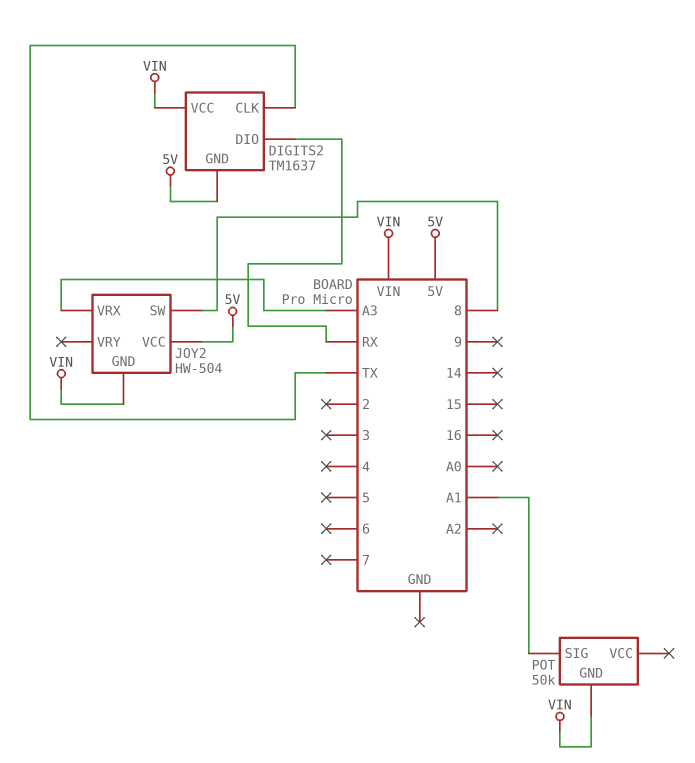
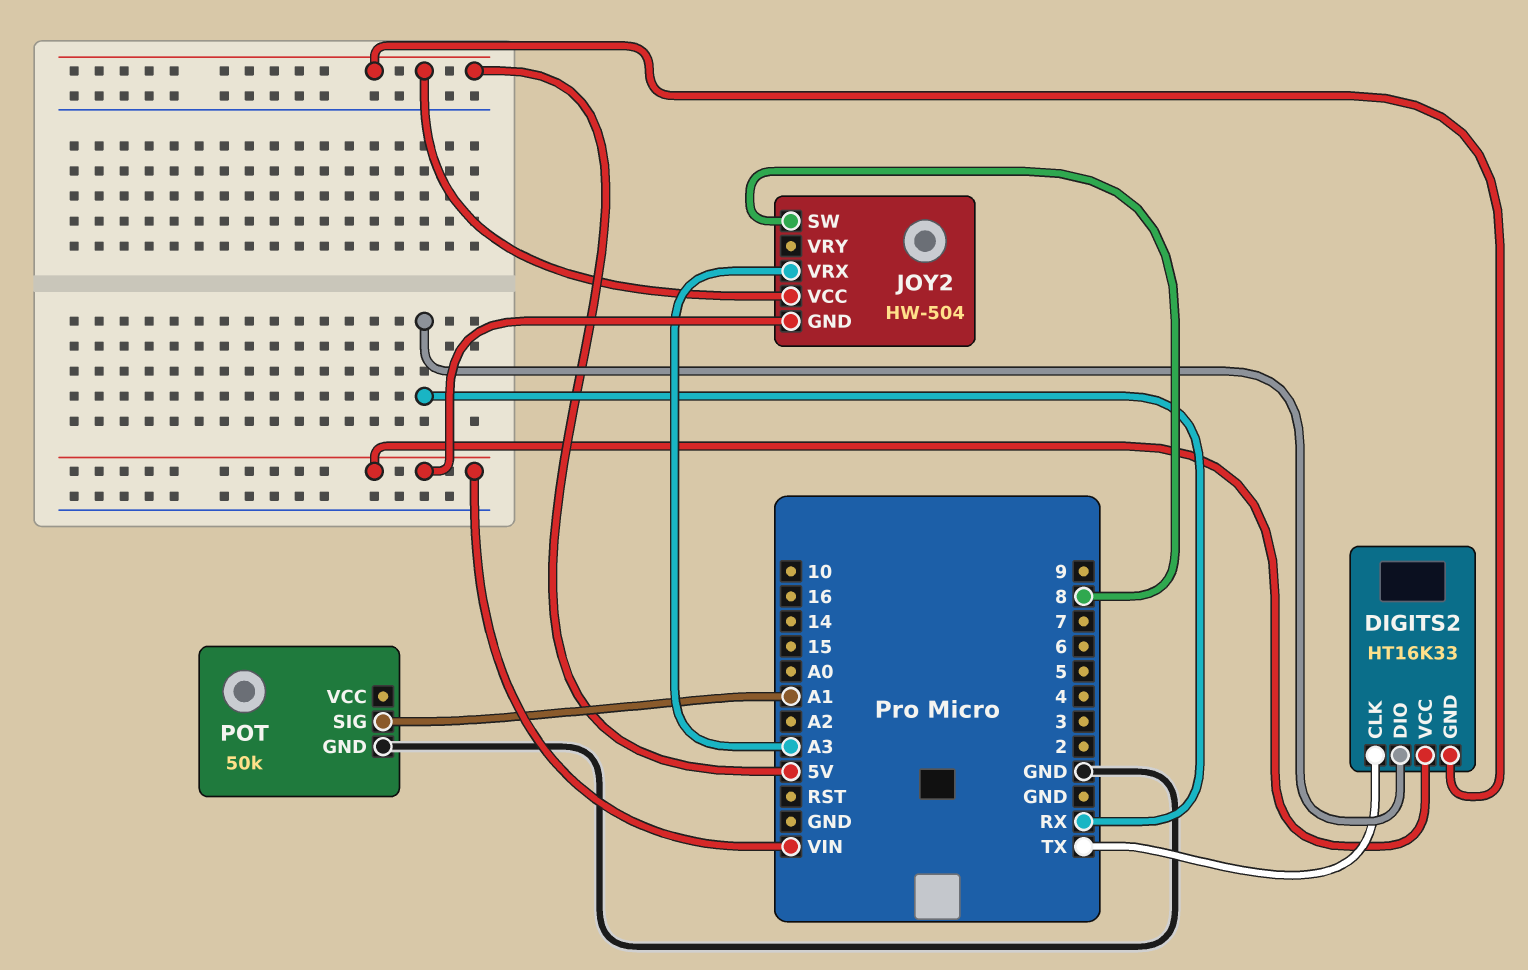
DIGITS2: TM1637 -> HT16K33
POT pin GND: VIN -> GND

